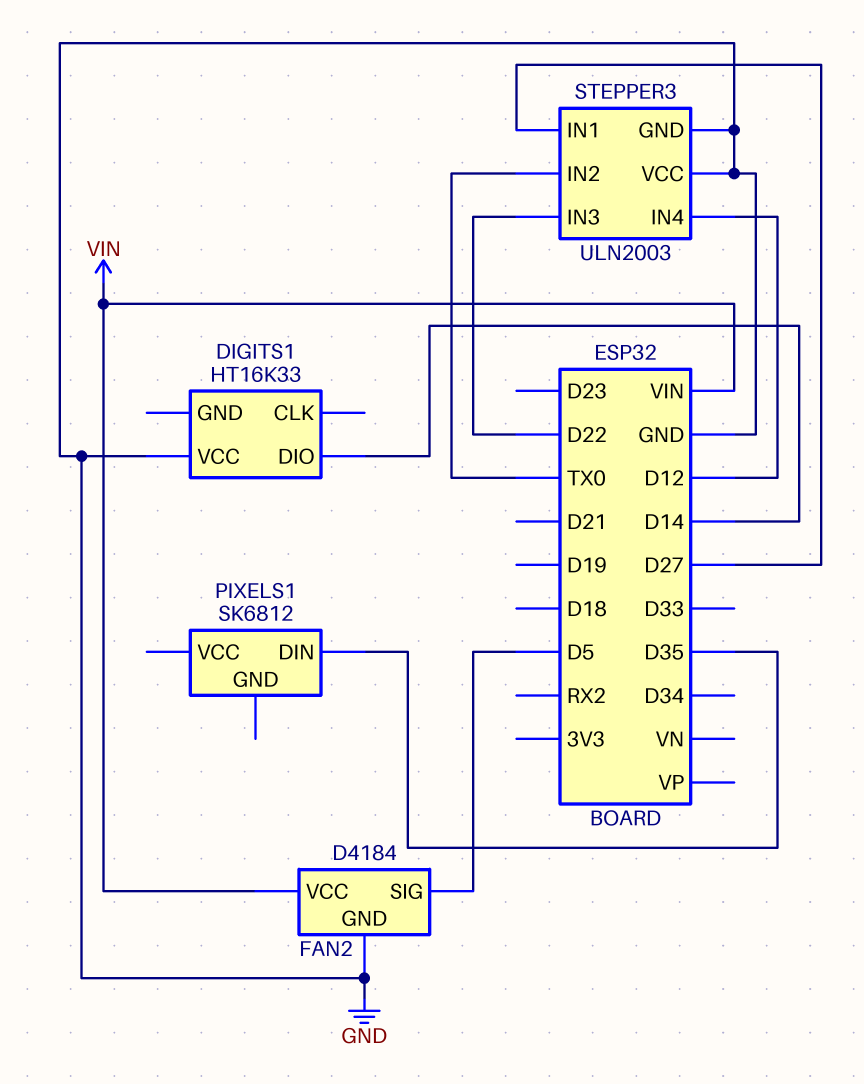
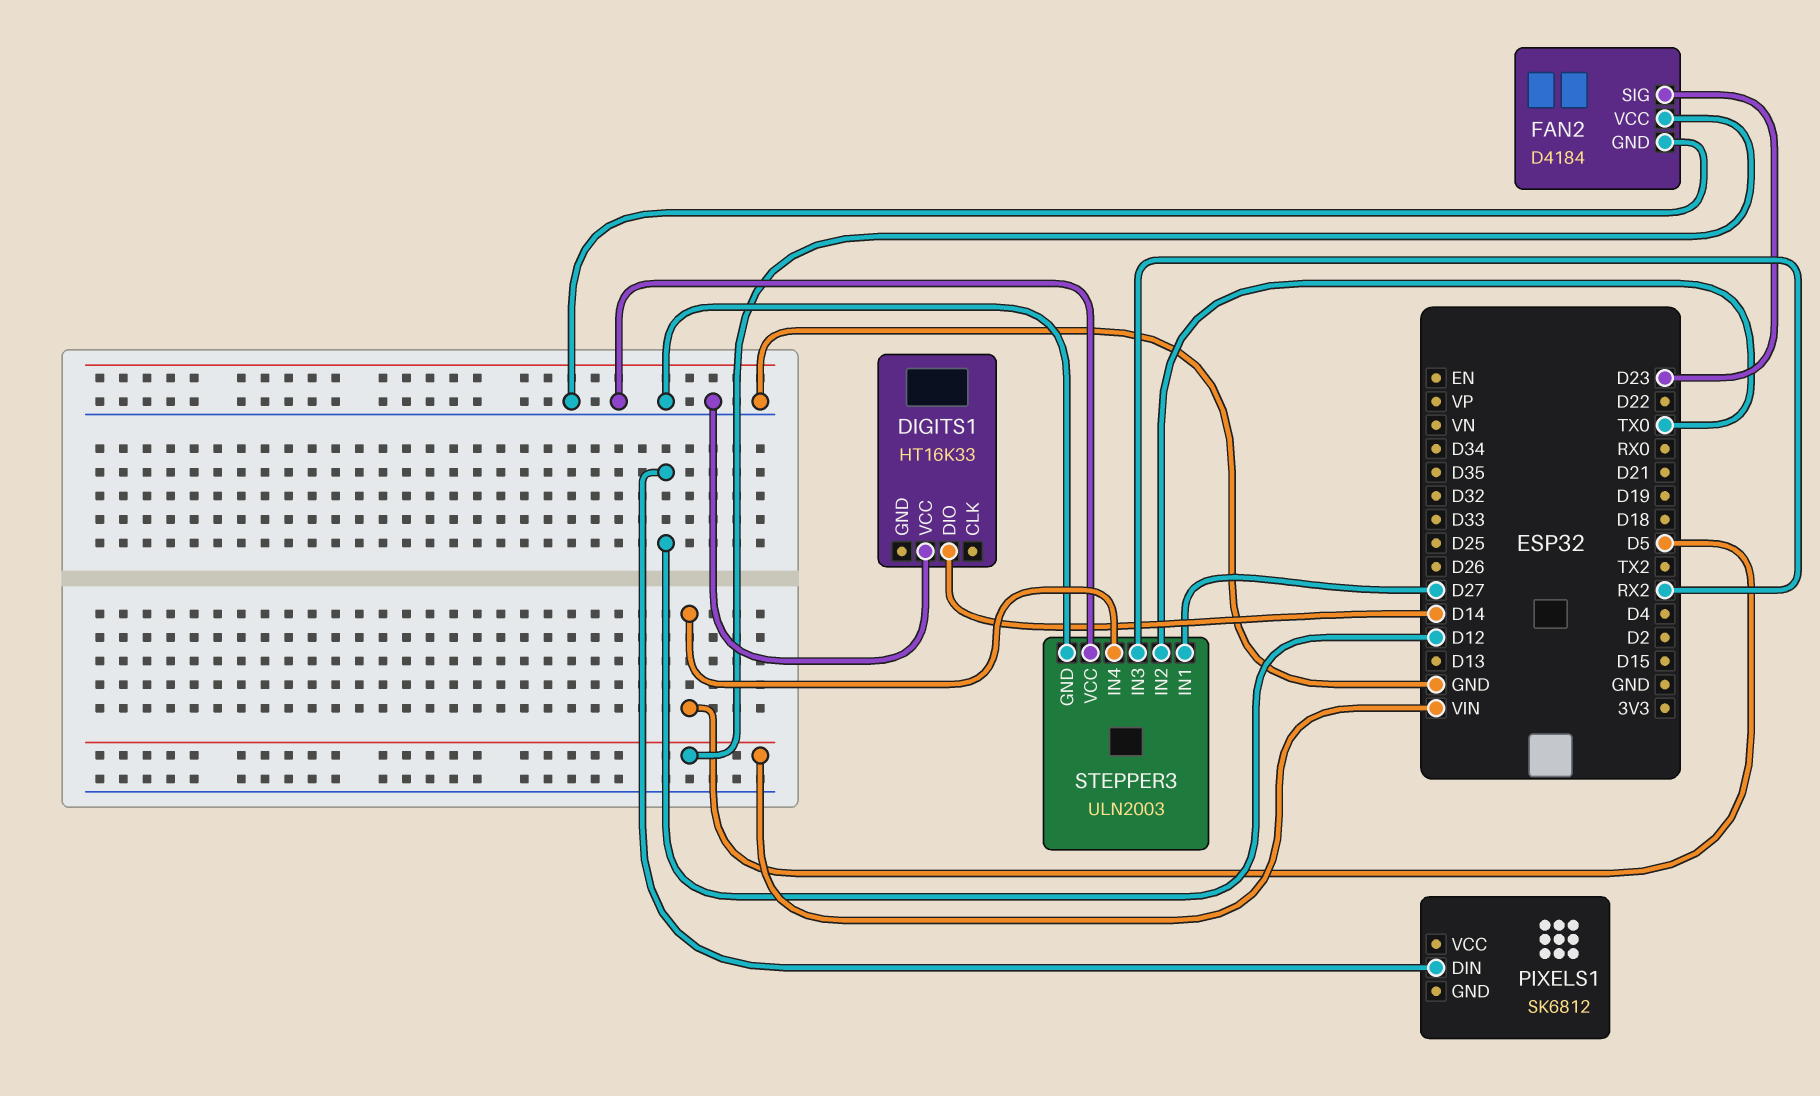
FAN2 pin SIG: D5 -> D23
PIXELS1 pin DIN: D35 -> D12
STEPPER3 pin IN3: D22 -> RX2
STEPPER3 pin IN4: D12 -> D5

